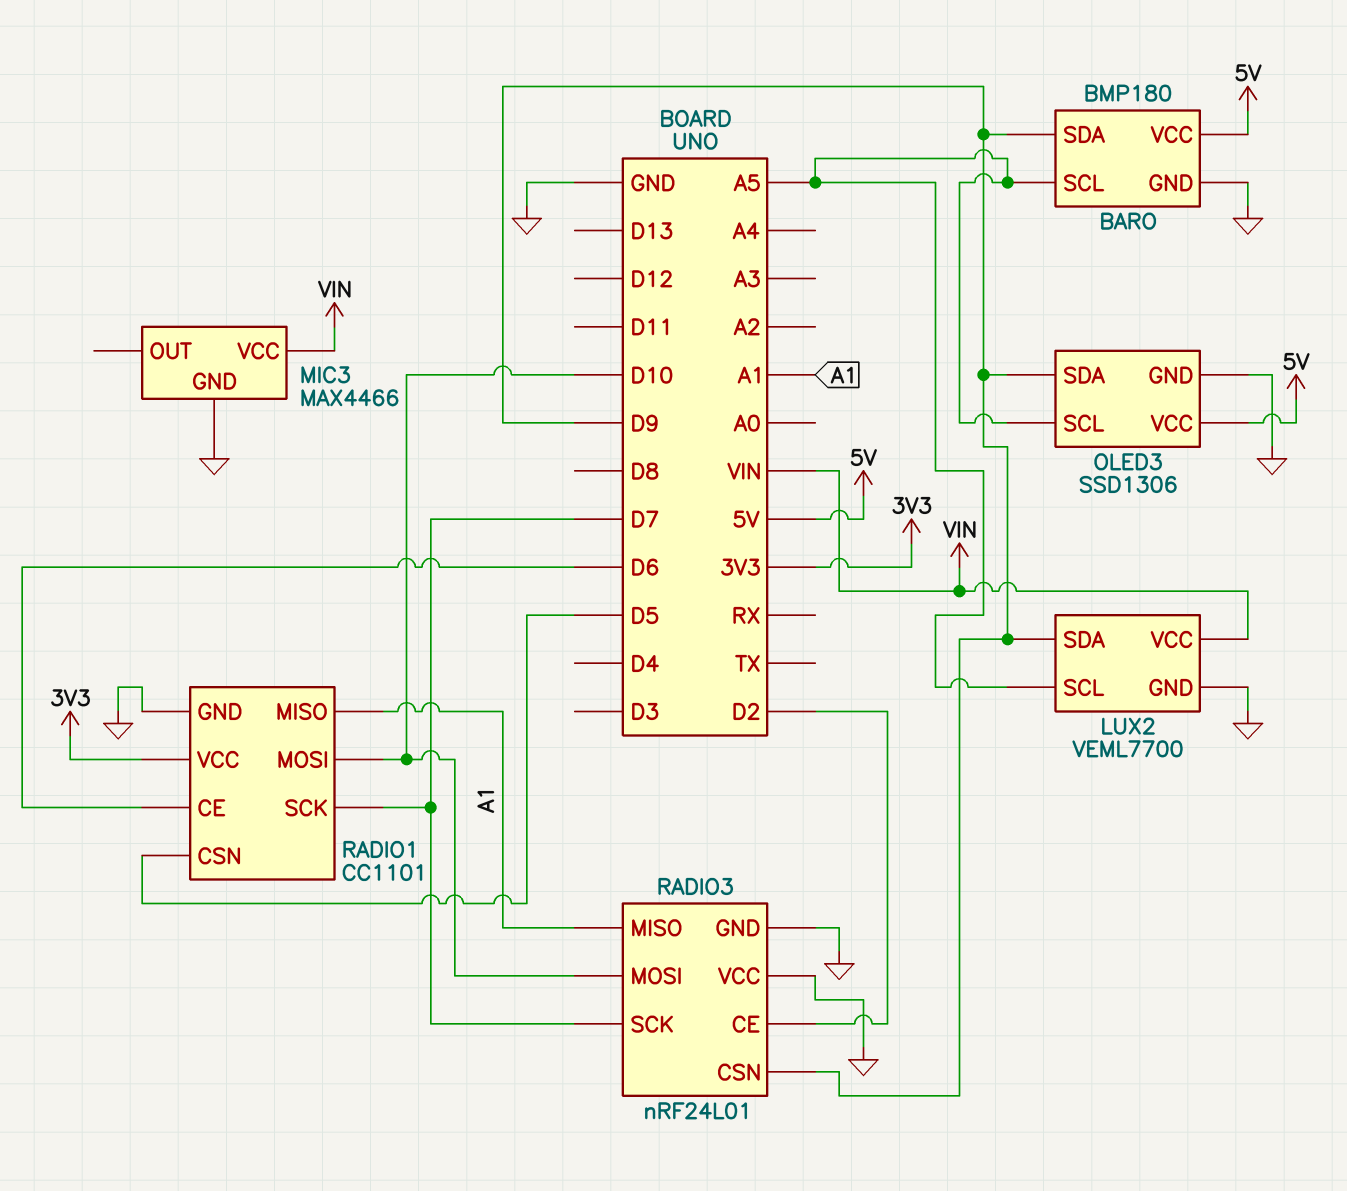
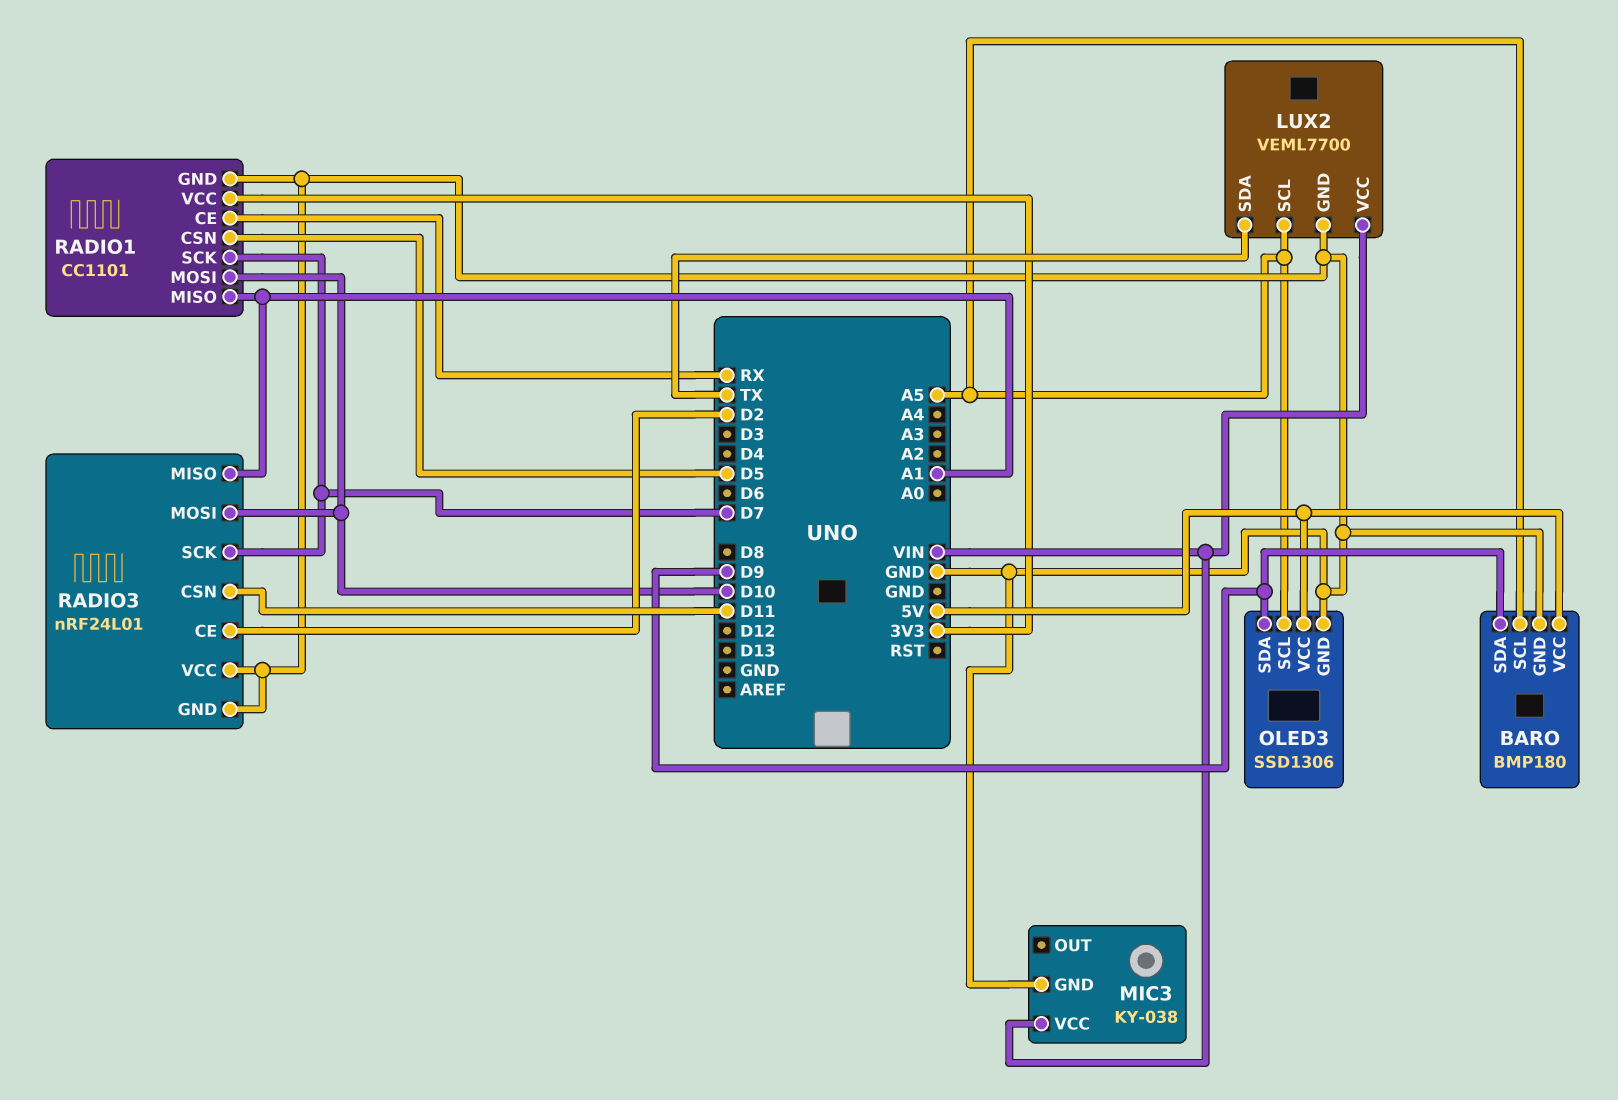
LUX2 pin SDA: D9 -> TX
MIC3: MAX4466 -> KY-038
RADIO1 pin CE: D6 -> RX
RADIO3 pin CSN: D9 -> D11

